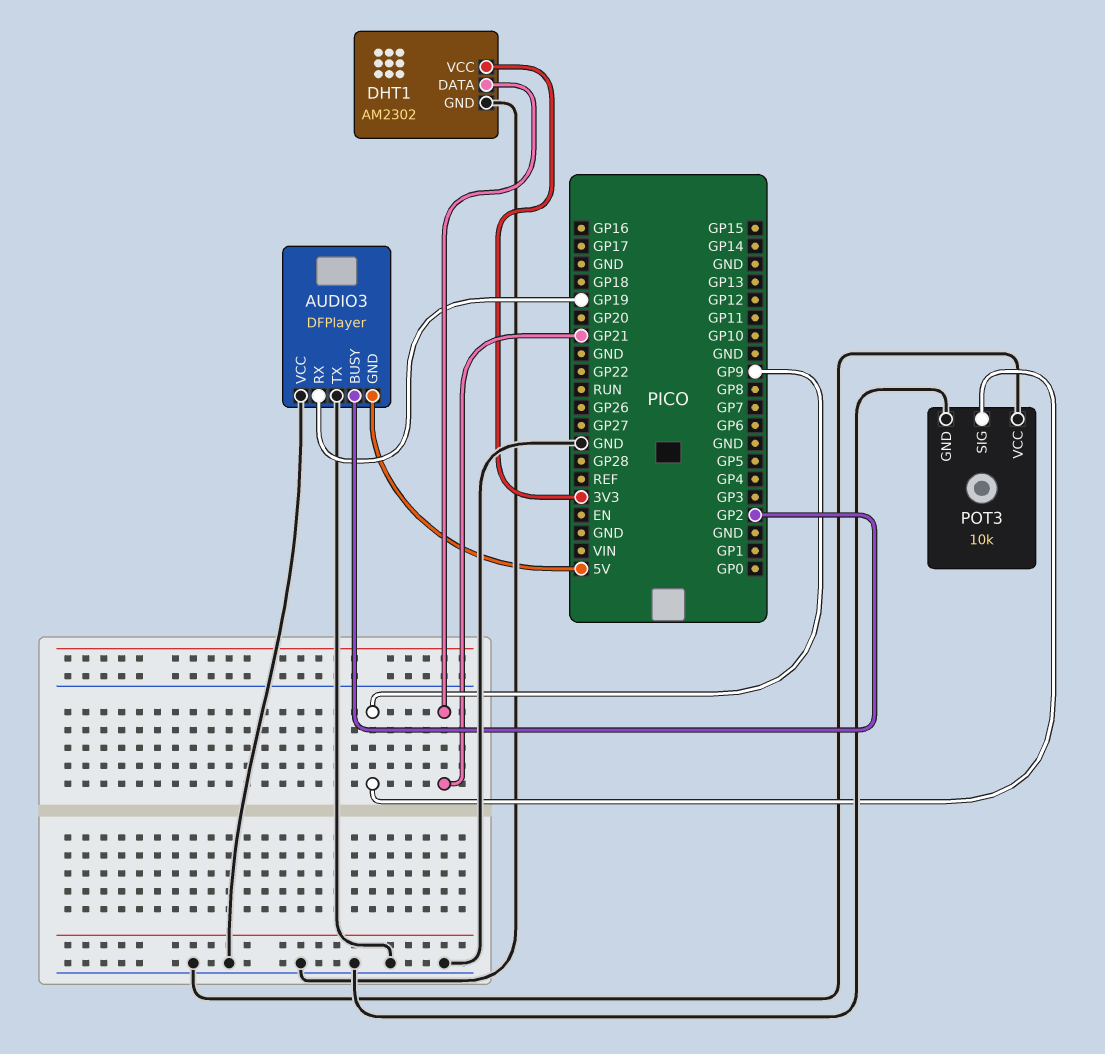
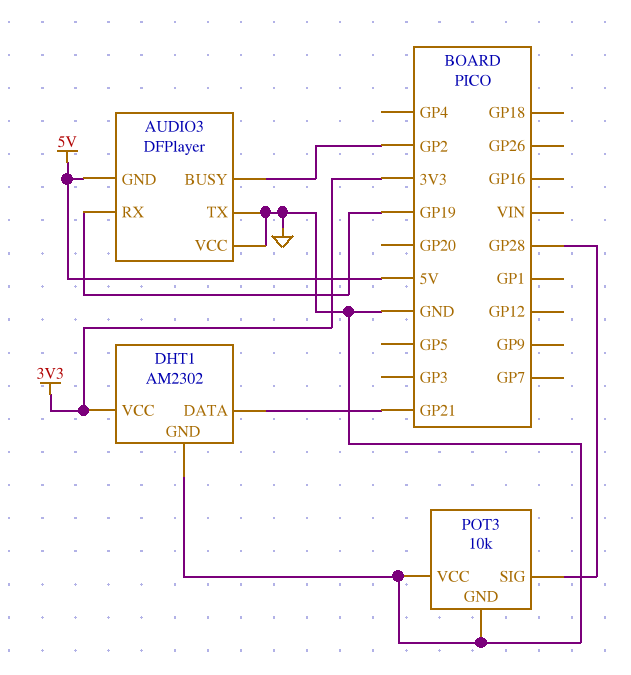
POT3 pin SIG: GP9 -> GP28

